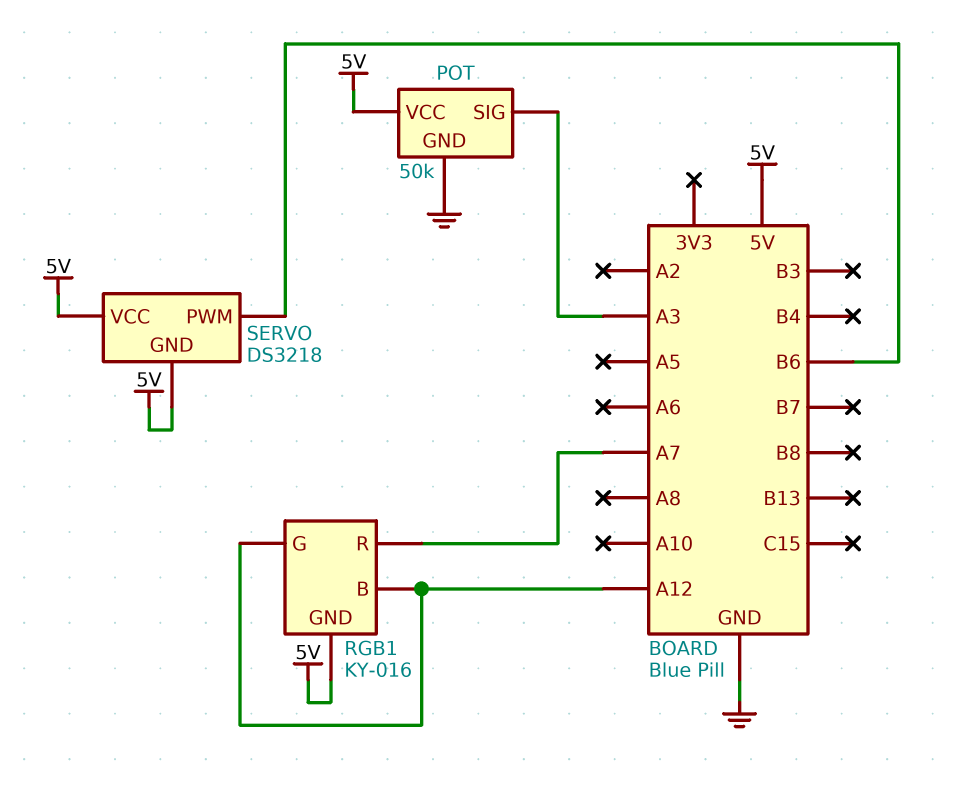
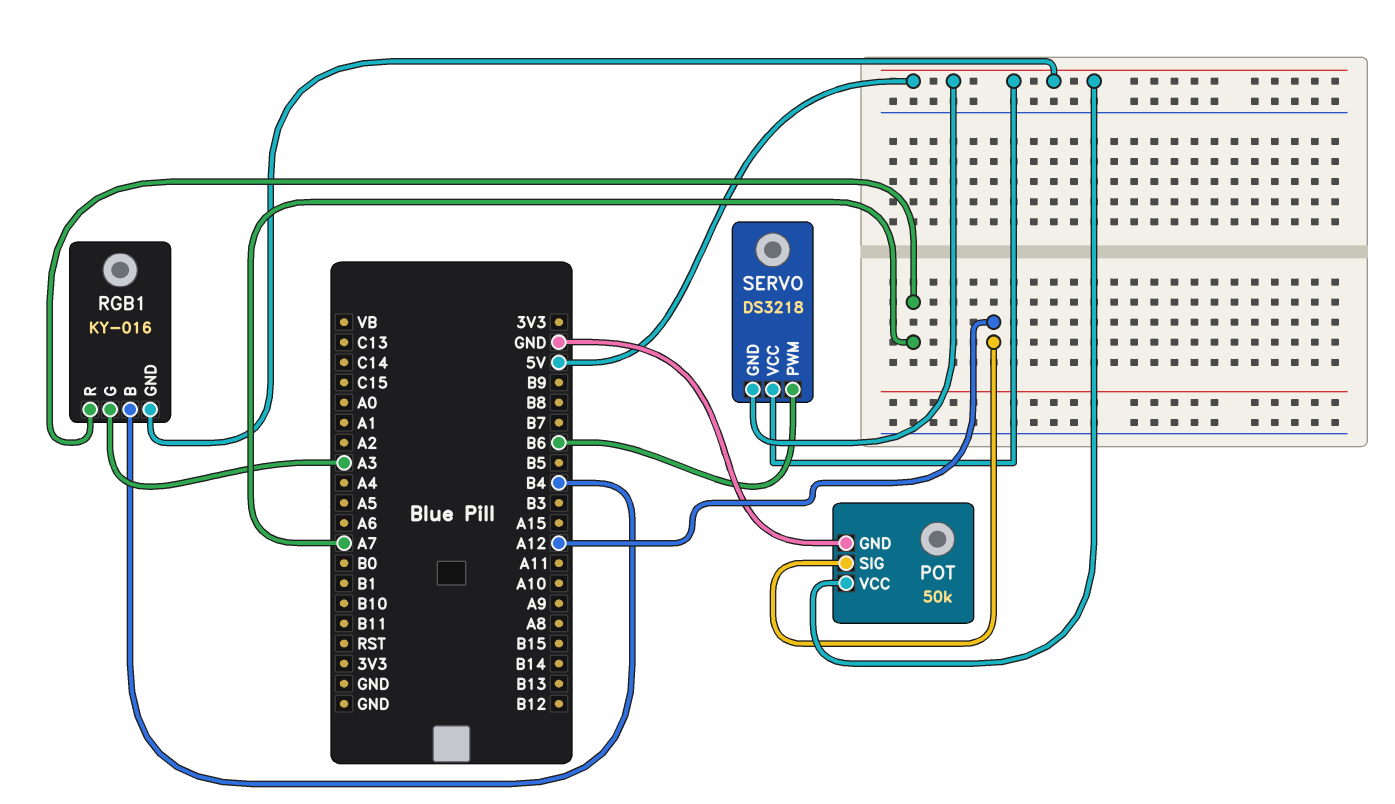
POT pin SIG: A3 -> A12
RGB1 pin B: A12 -> B4
RGB1 pin G: A12 -> A3

